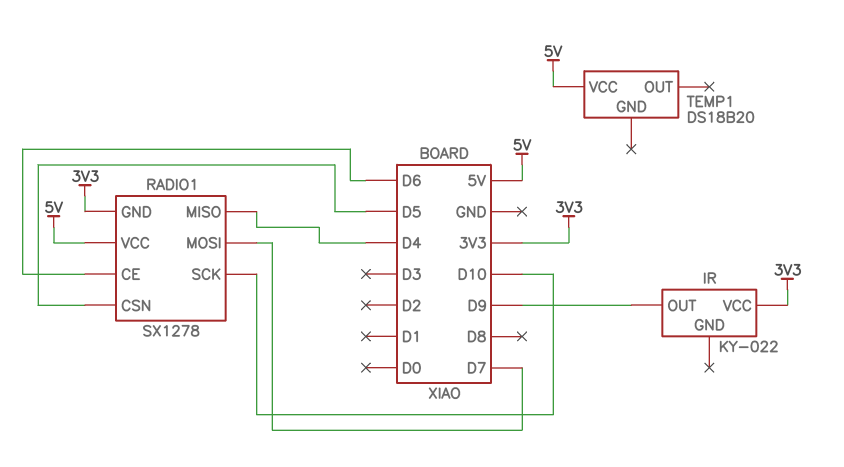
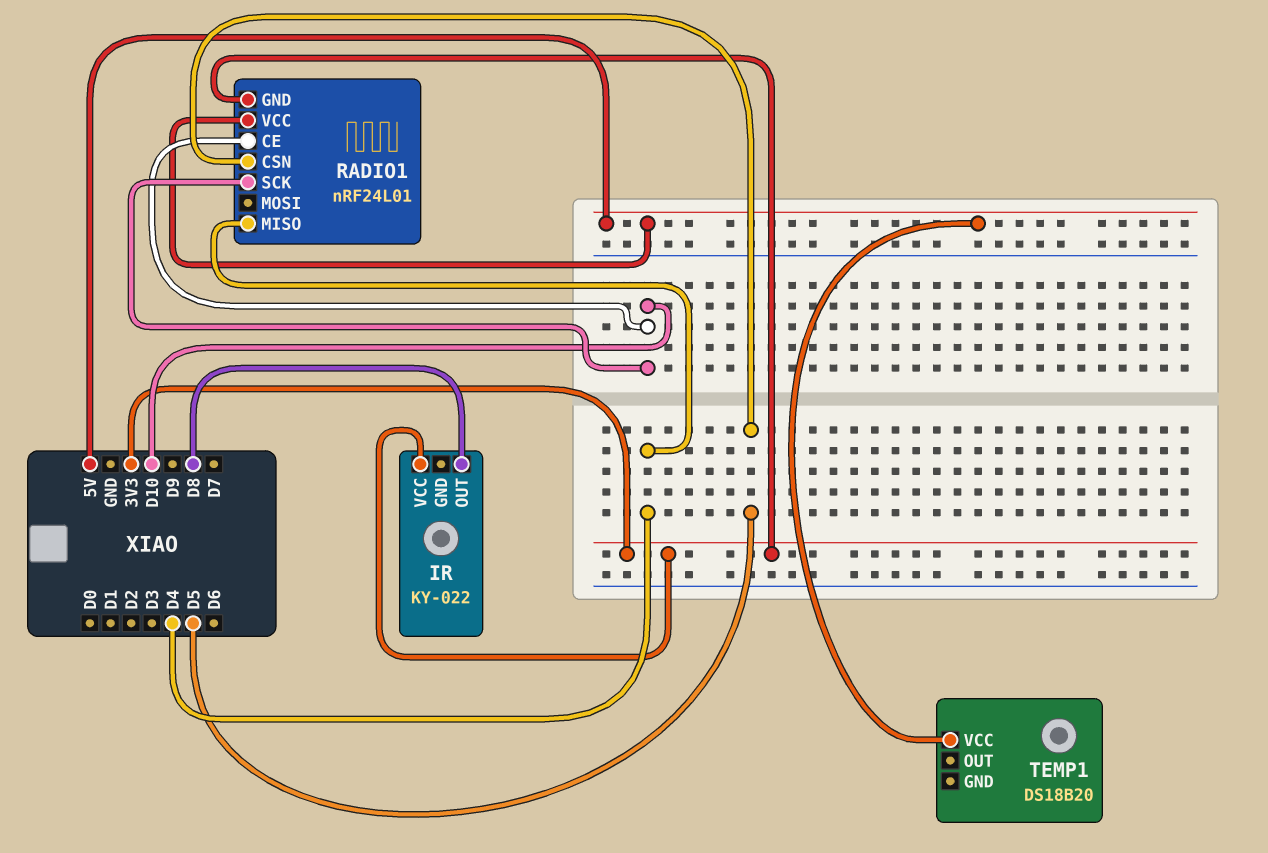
IR pin OUT: D9 -> D8
RADIO1: SX1278 -> nRF24L01
RADIO1 pin CE: D6 -> D10
RADIO1 pin MOSI: D7 -> none

